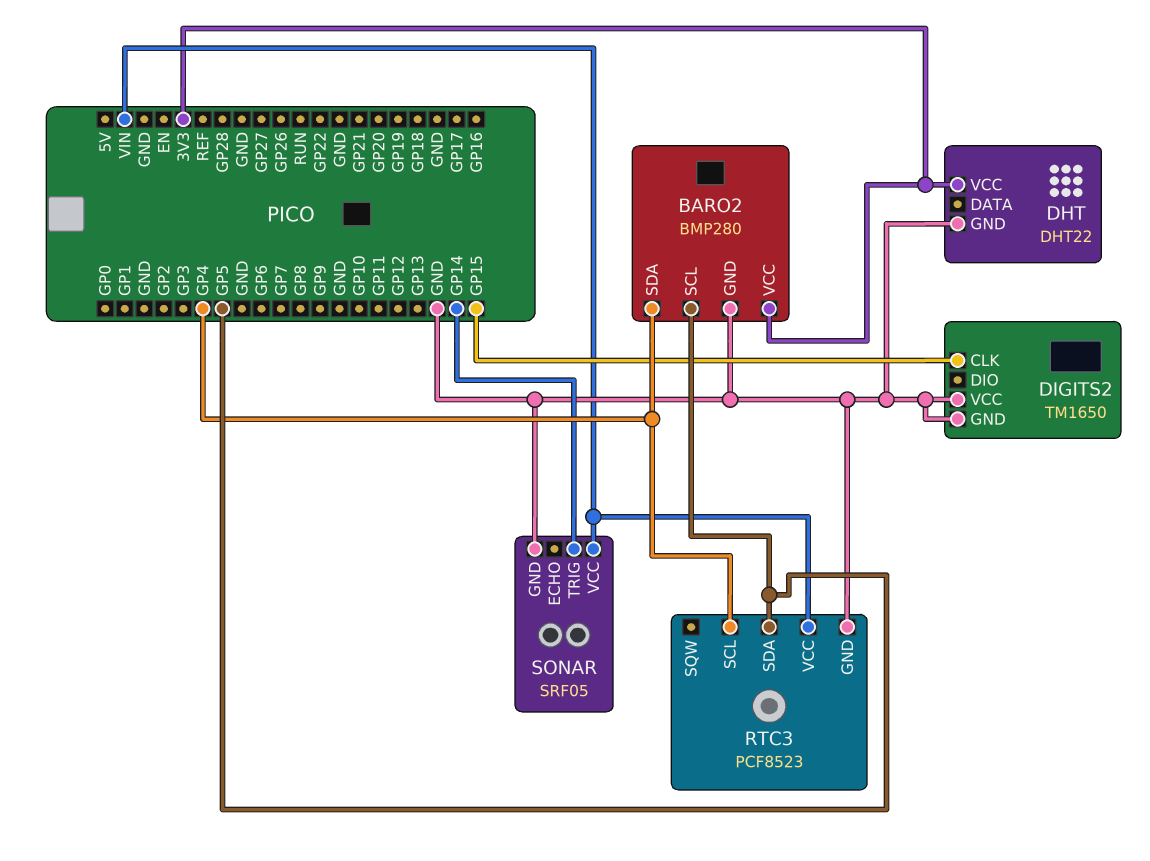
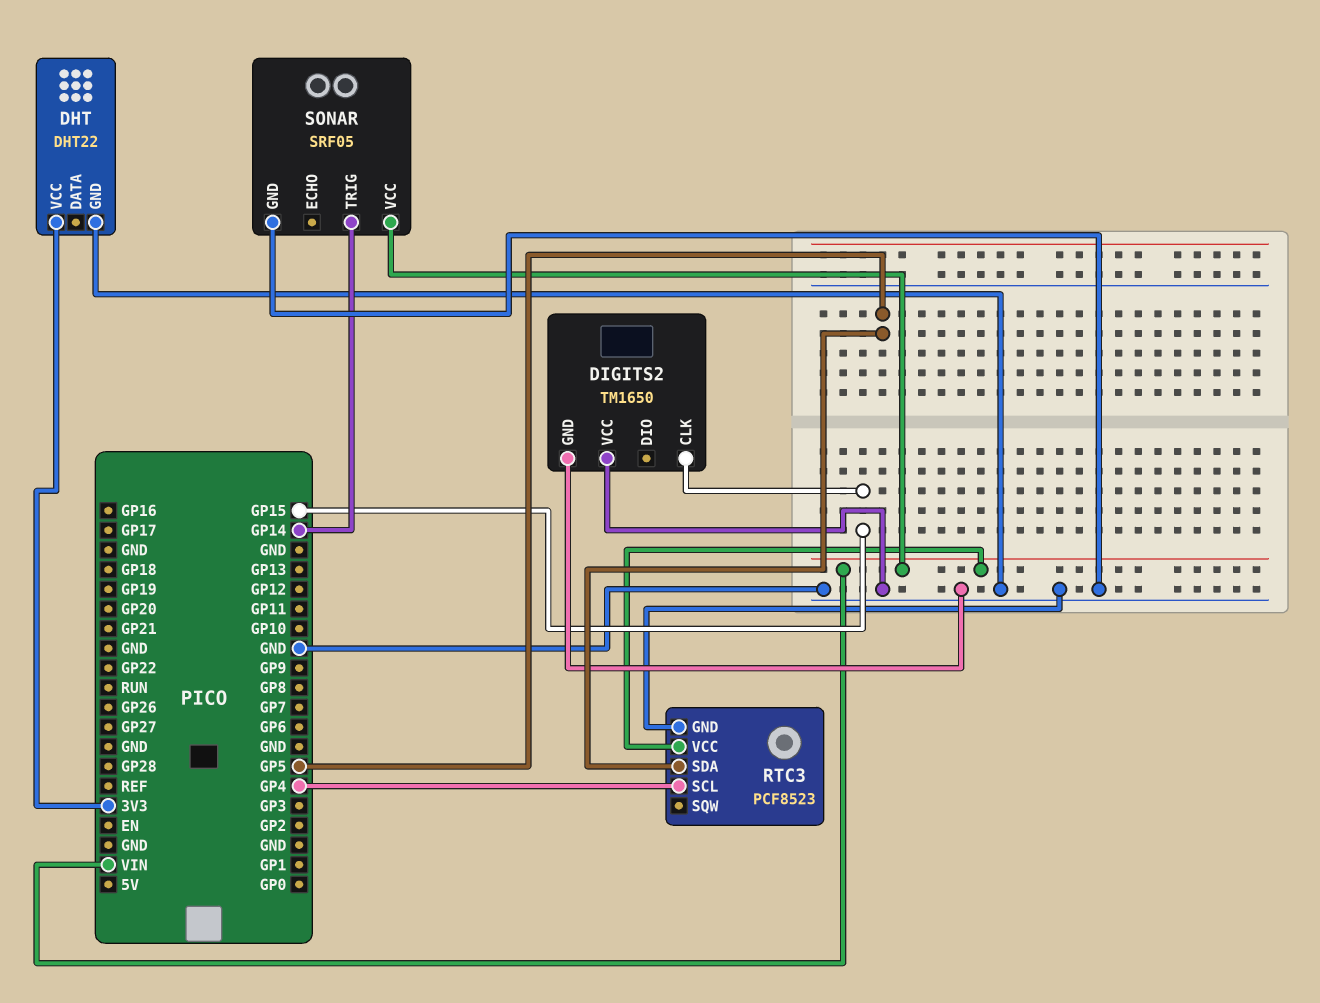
BARO2: BMP280 -> none
BARO2 pin GND: GND -> none
BARO2 pin SCL: GP5 -> none
BARO2 pin SDA: GP4 -> none
BARO2 pin VCC: 3V3 -> none

